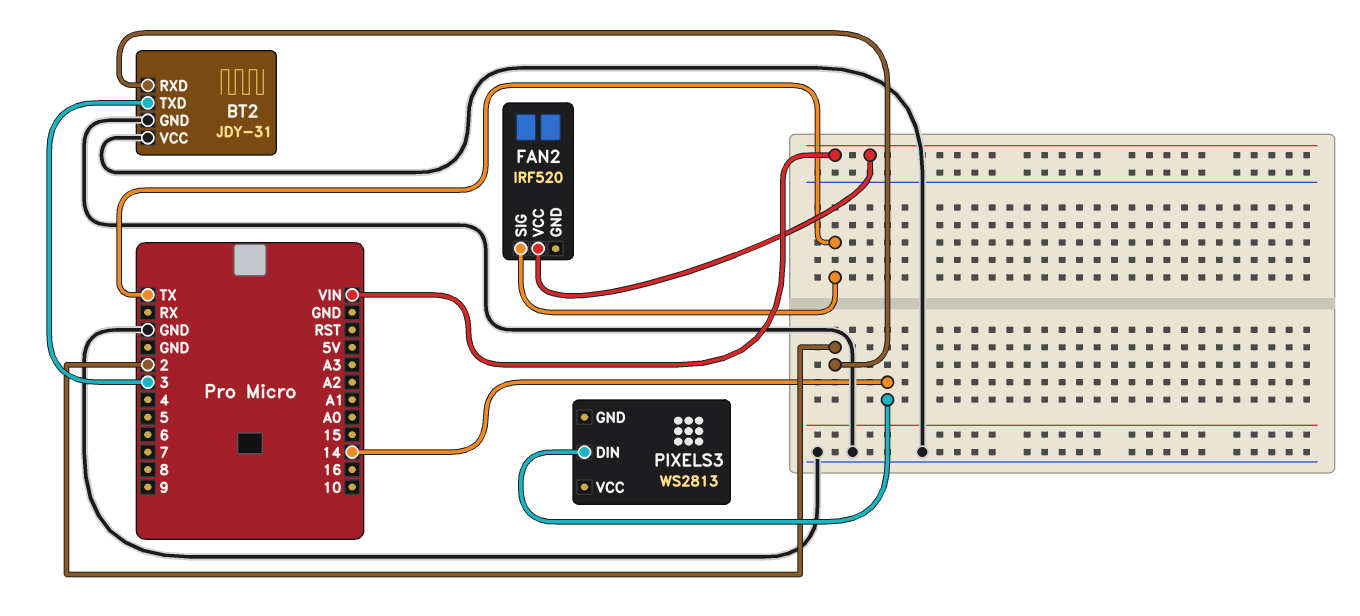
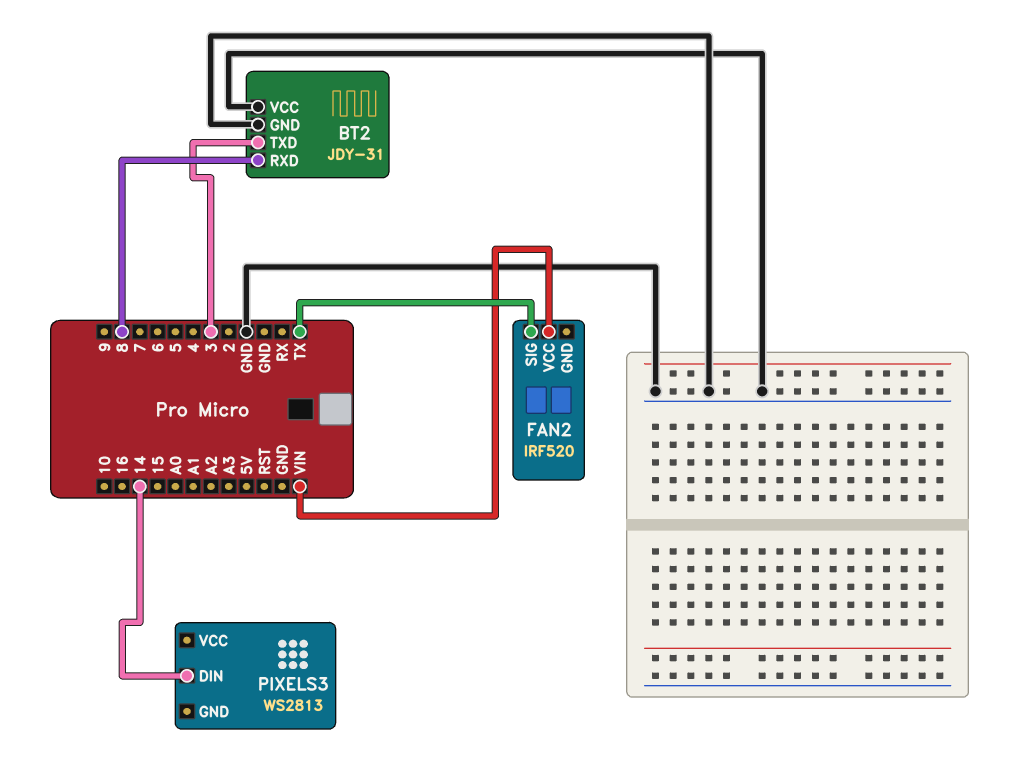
BT2 pin RXD: 2 -> 8

